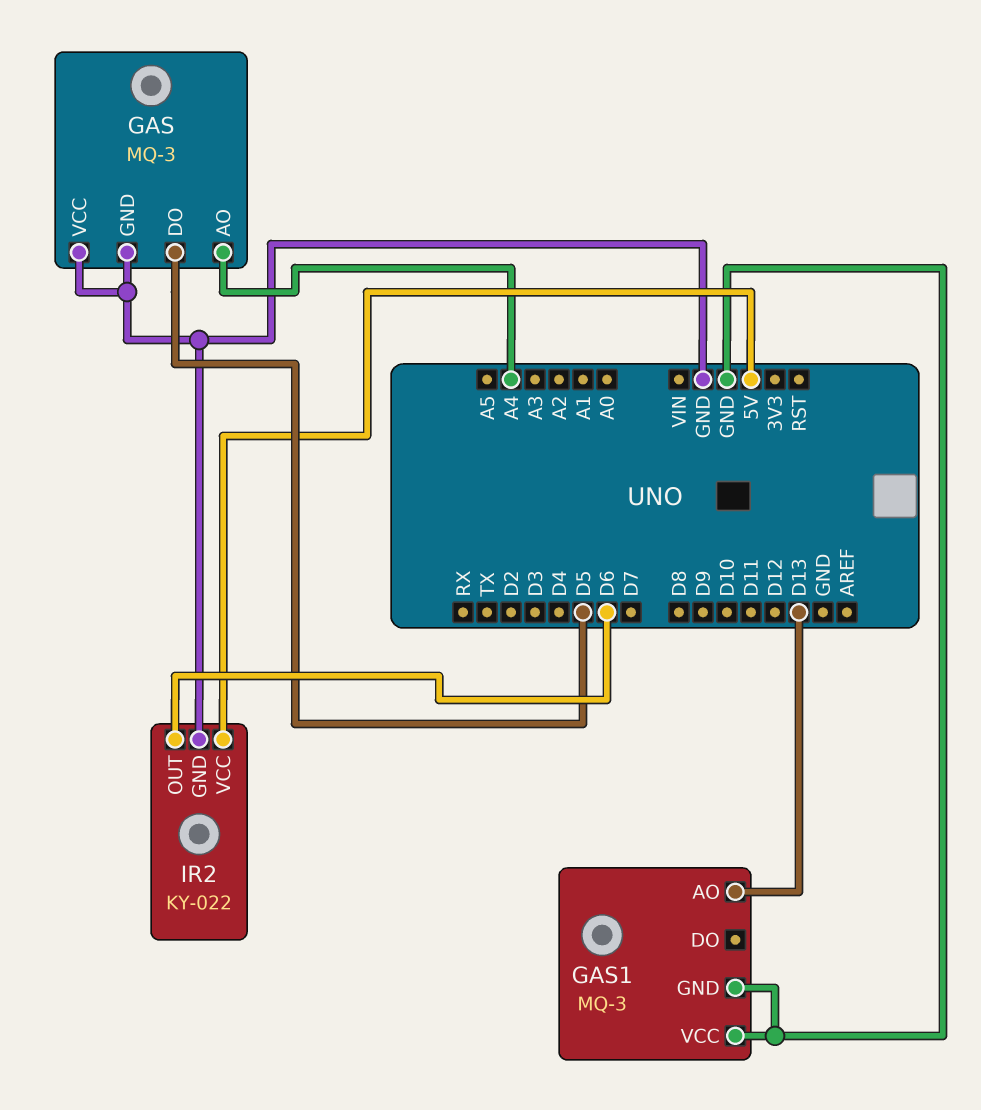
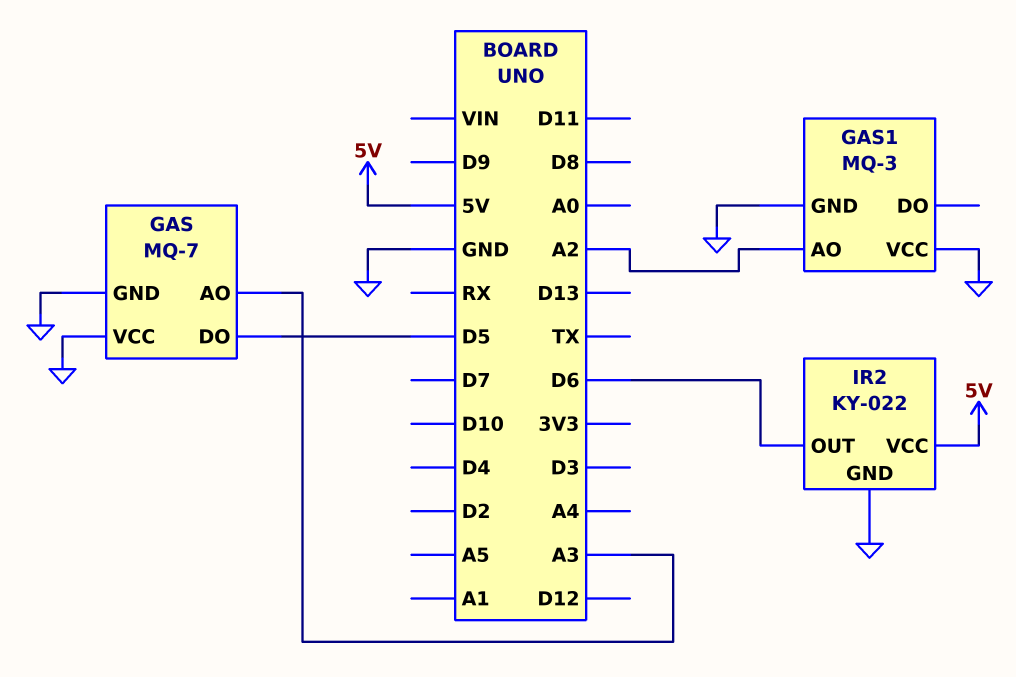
GAS: MQ-3 -> MQ-7
GAS pin AO: A4 -> A3
GAS1 pin AO: D13 -> A2

